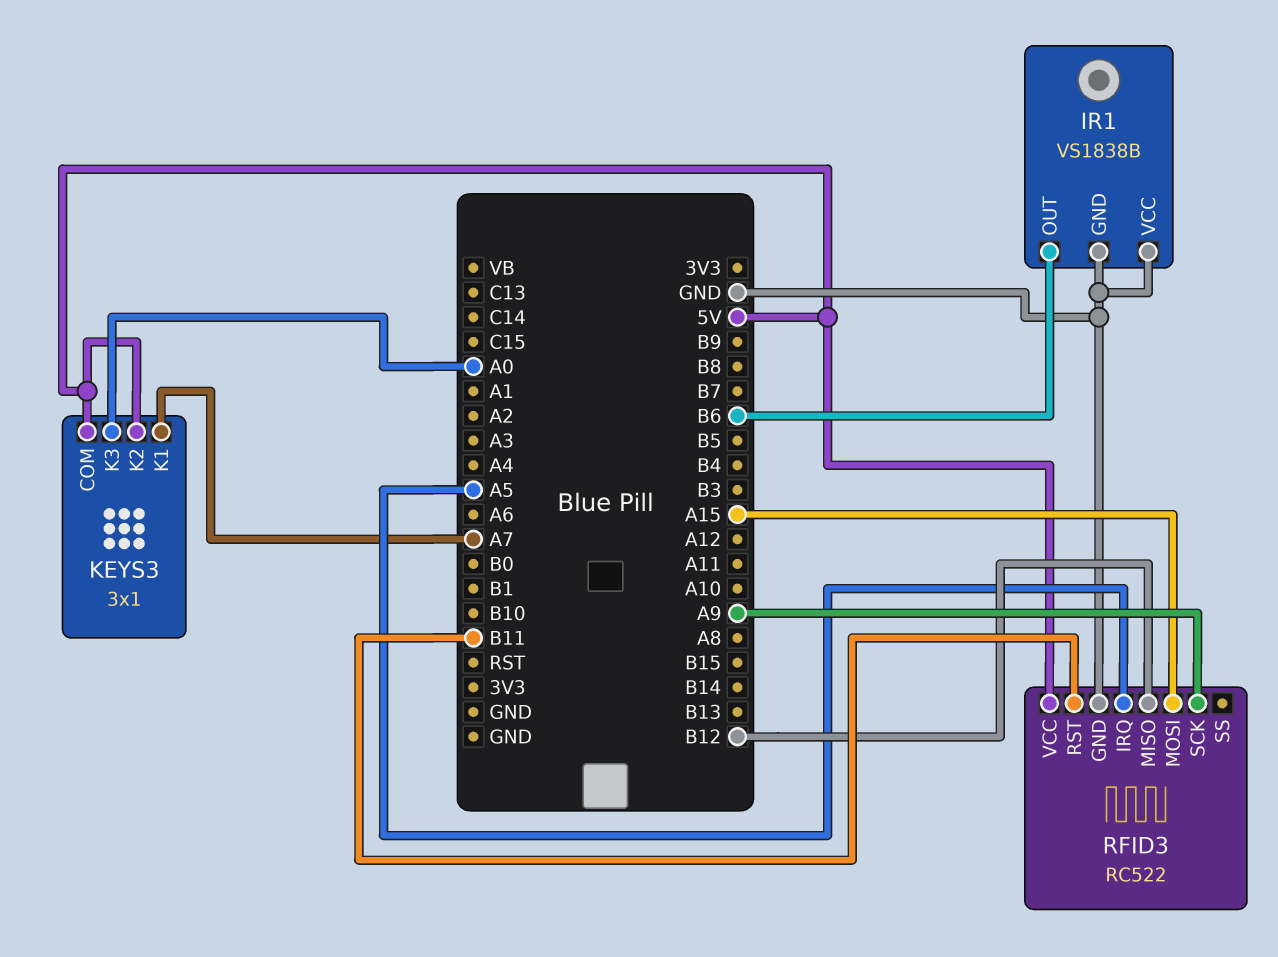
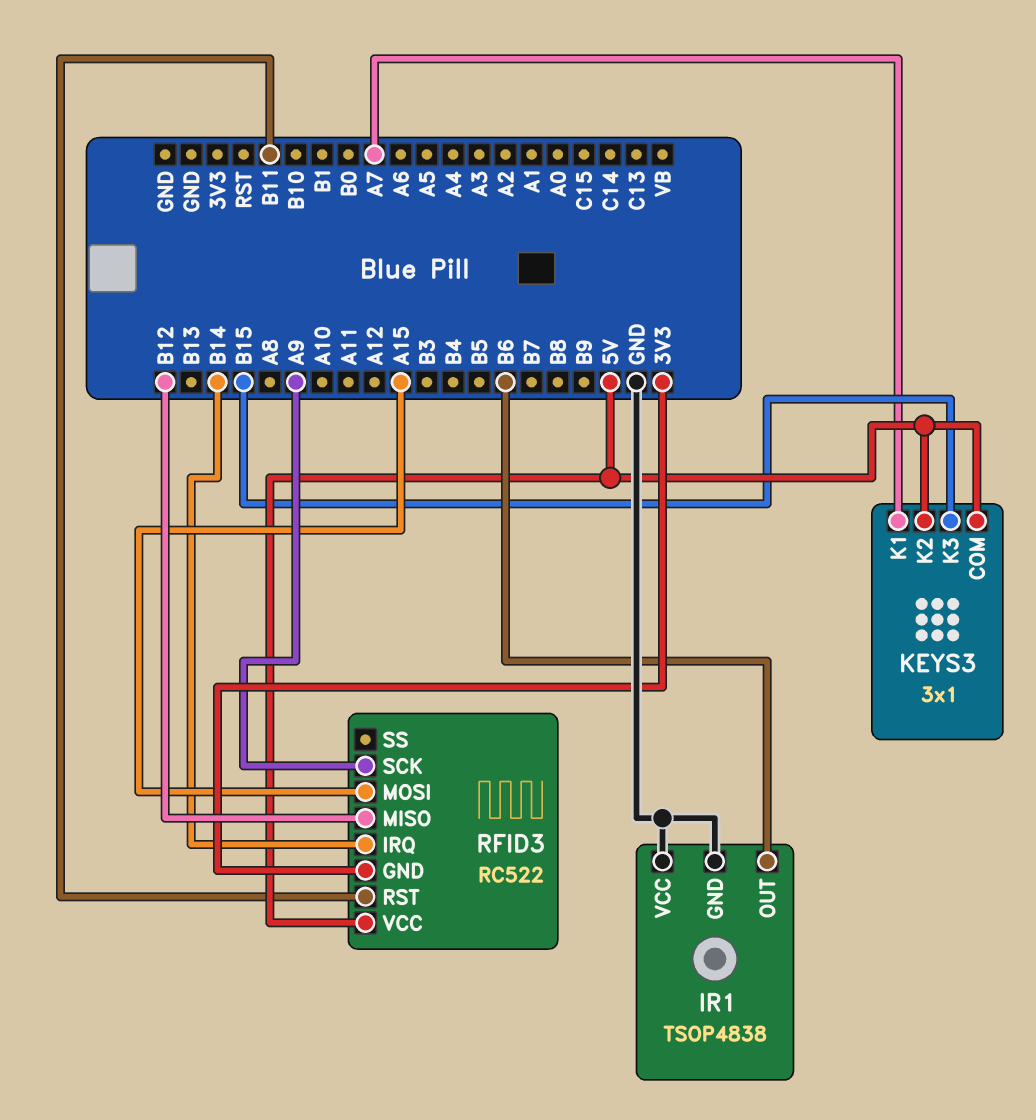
IR1: VS1838B -> TSOP4838
KEYS3 pin K3: A0 -> B15
RFID3 pin GND: GND -> 3V3
RFID3 pin IRQ: A5 -> B14

